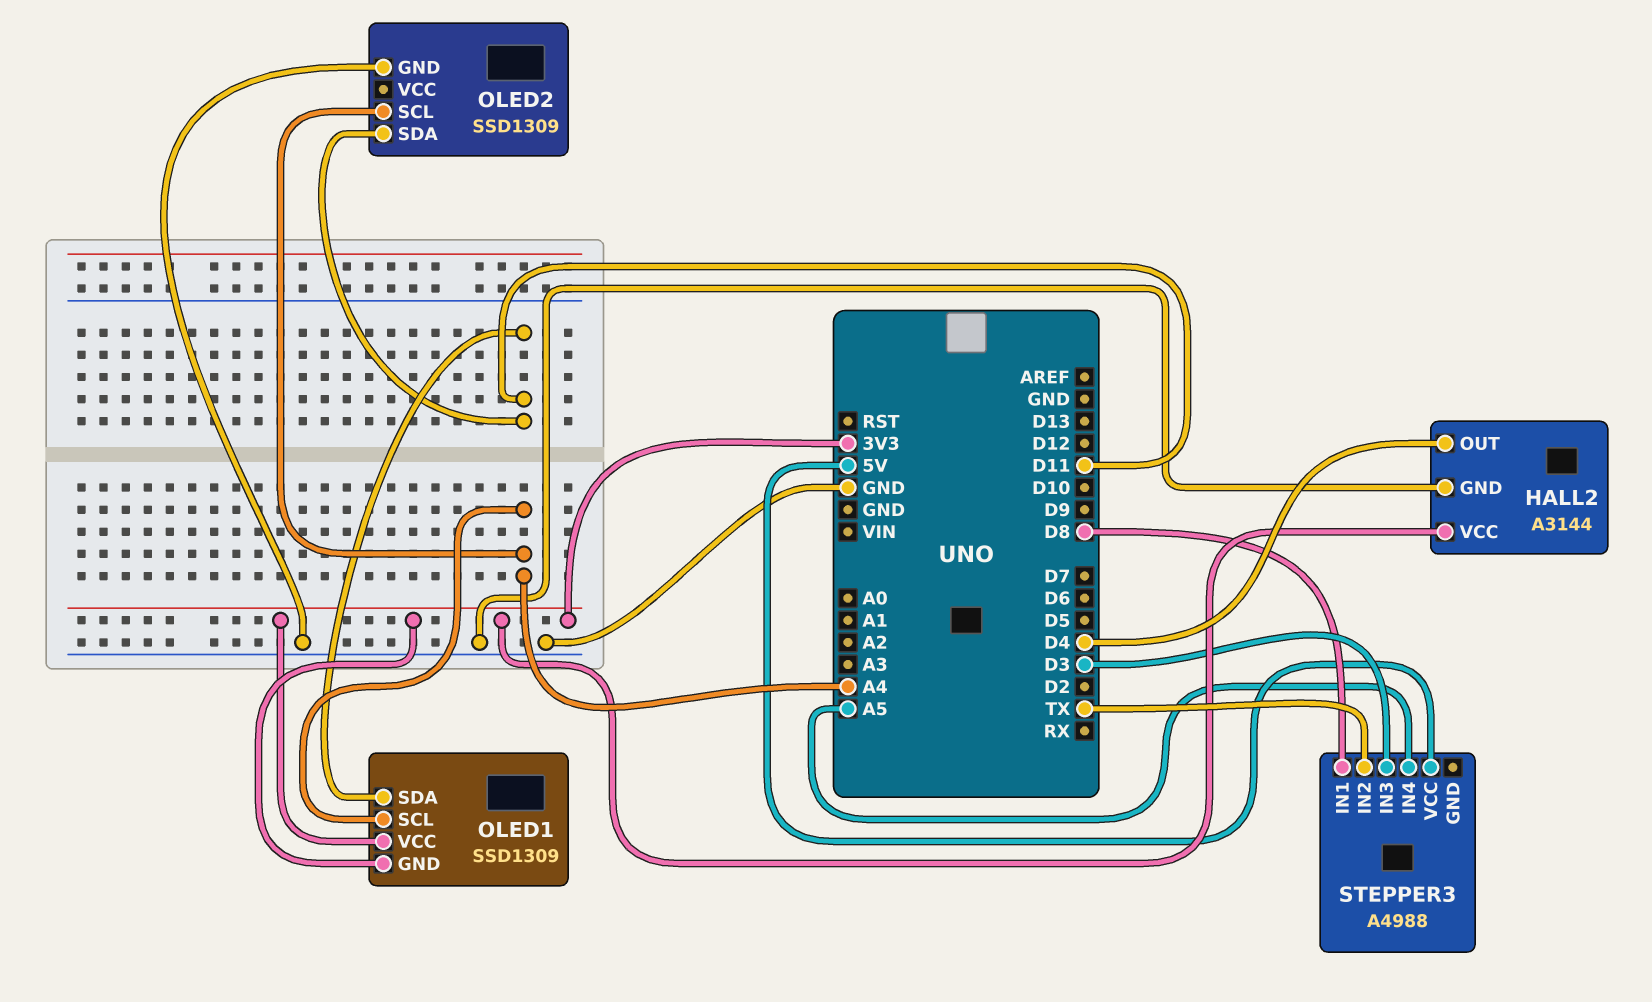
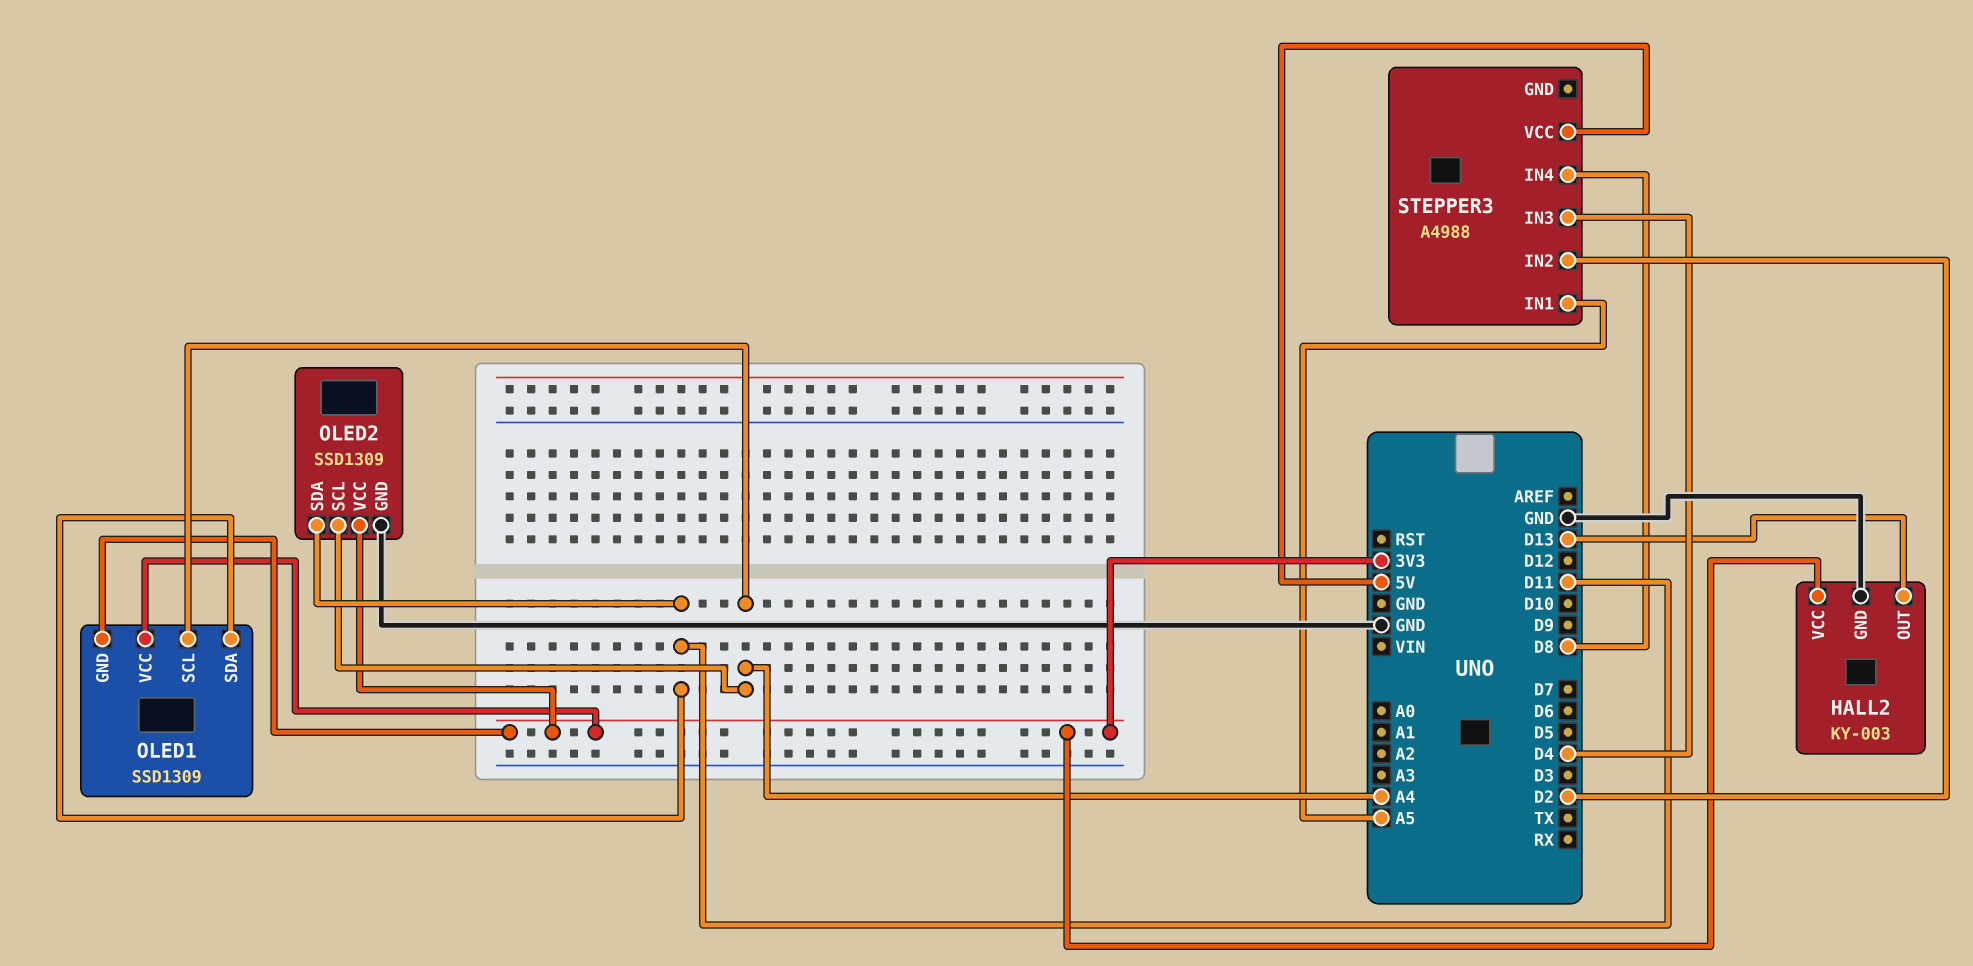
HALL2: A3144 -> KY-003
HALL2 pin OUT: D4 -> D13
OLED2 pin VCC: none -> 3V3
STEPPER3 pin IN1: D8 -> A5
STEPPER3 pin IN2: TX -> D2
STEPPER3 pin IN3: D3 -> D4
STEPPER3 pin IN4: A5 -> D8

